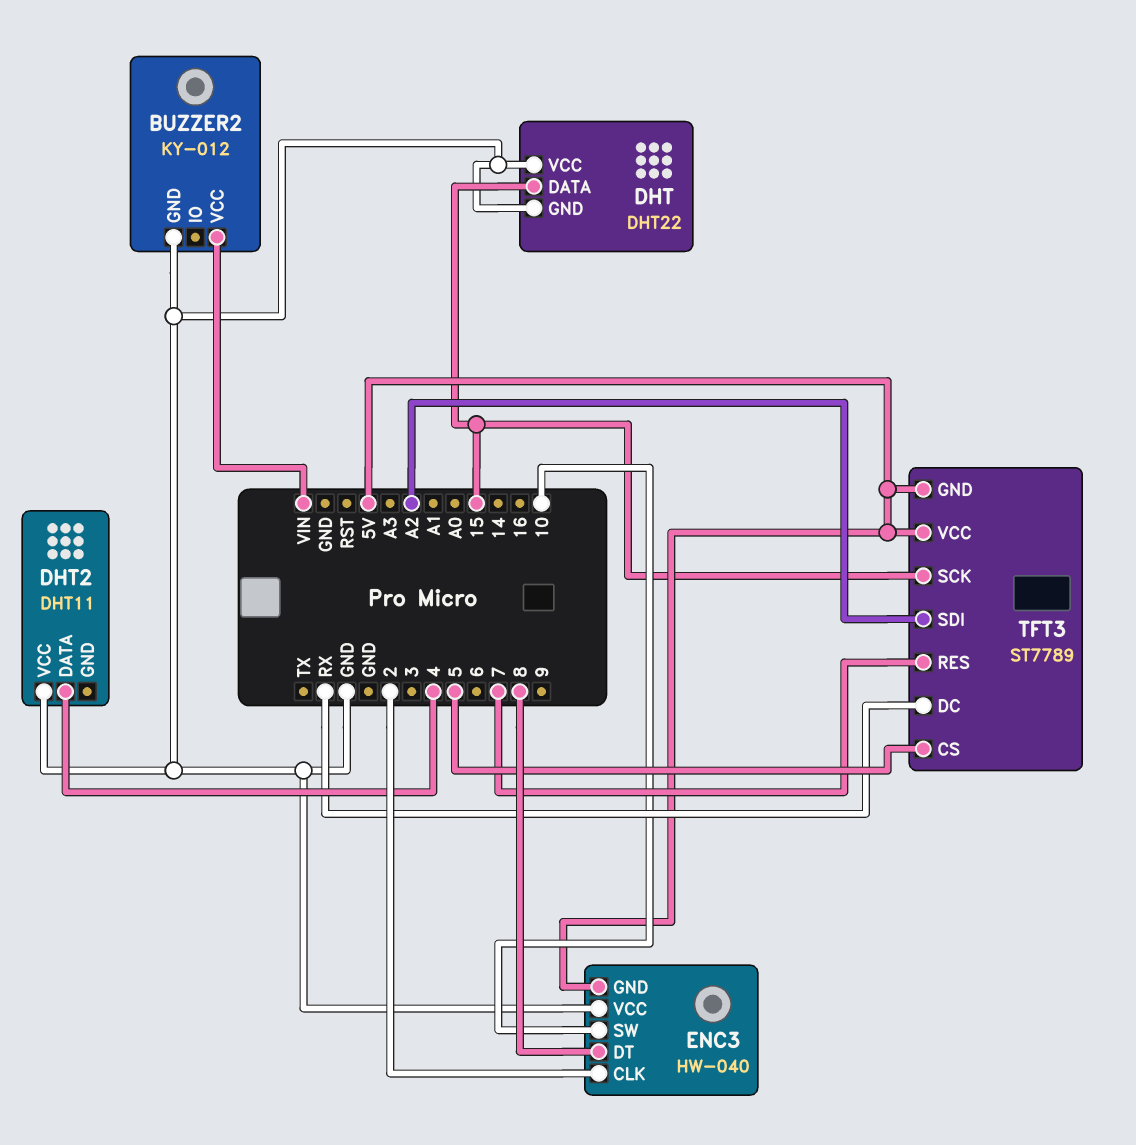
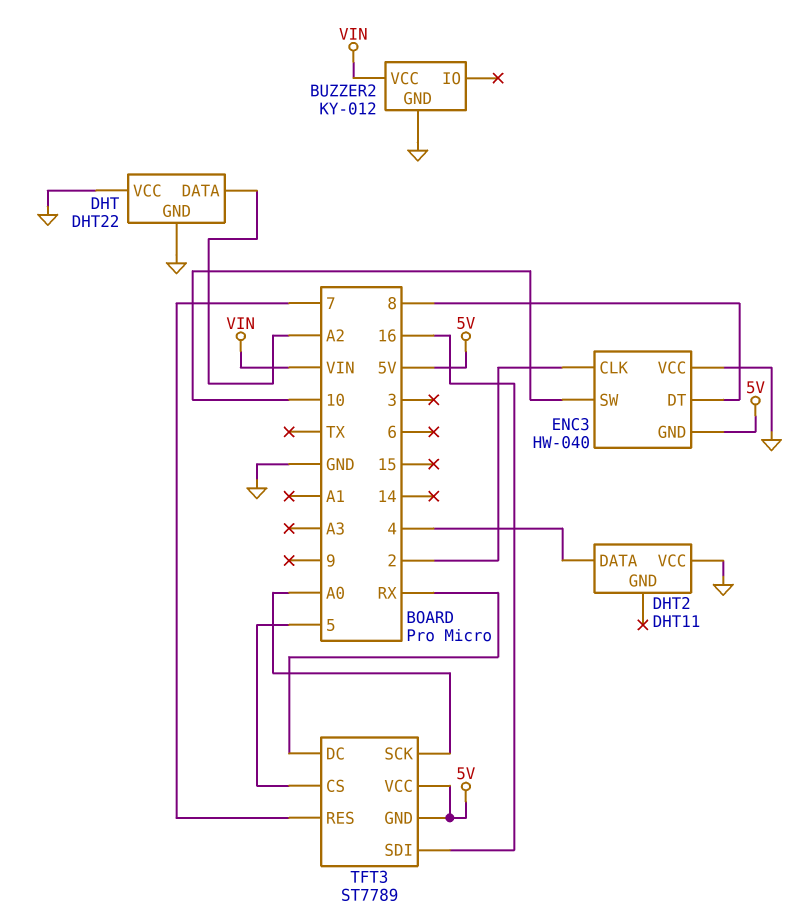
DHT pin DATA: 15 -> A2
TFT3 pin SCK: 15 -> A0
TFT3 pin SDI: A2 -> 16

